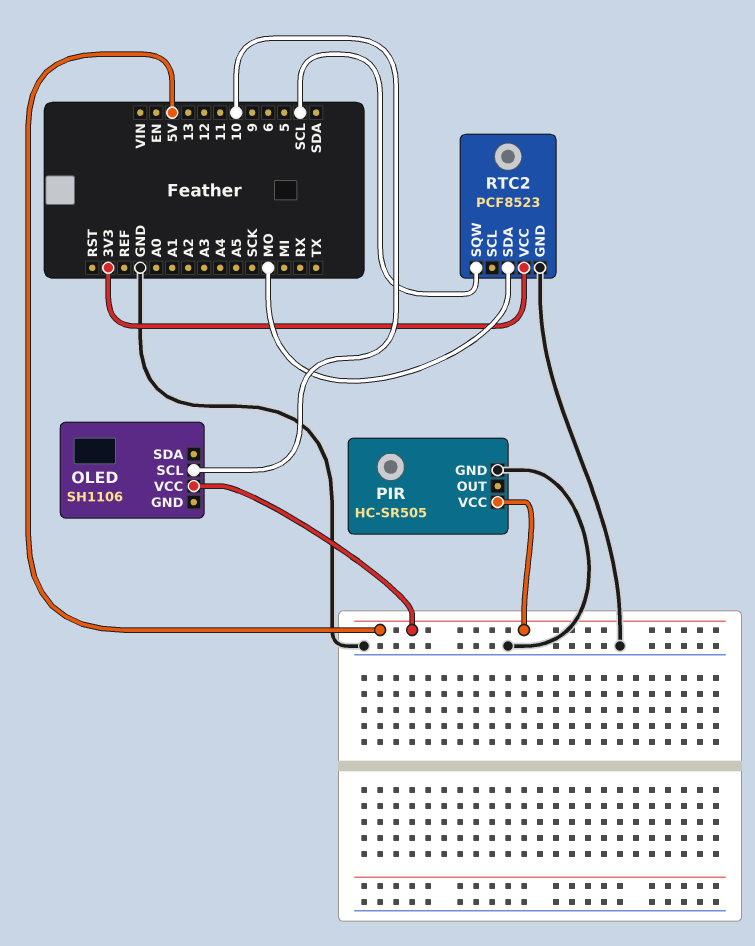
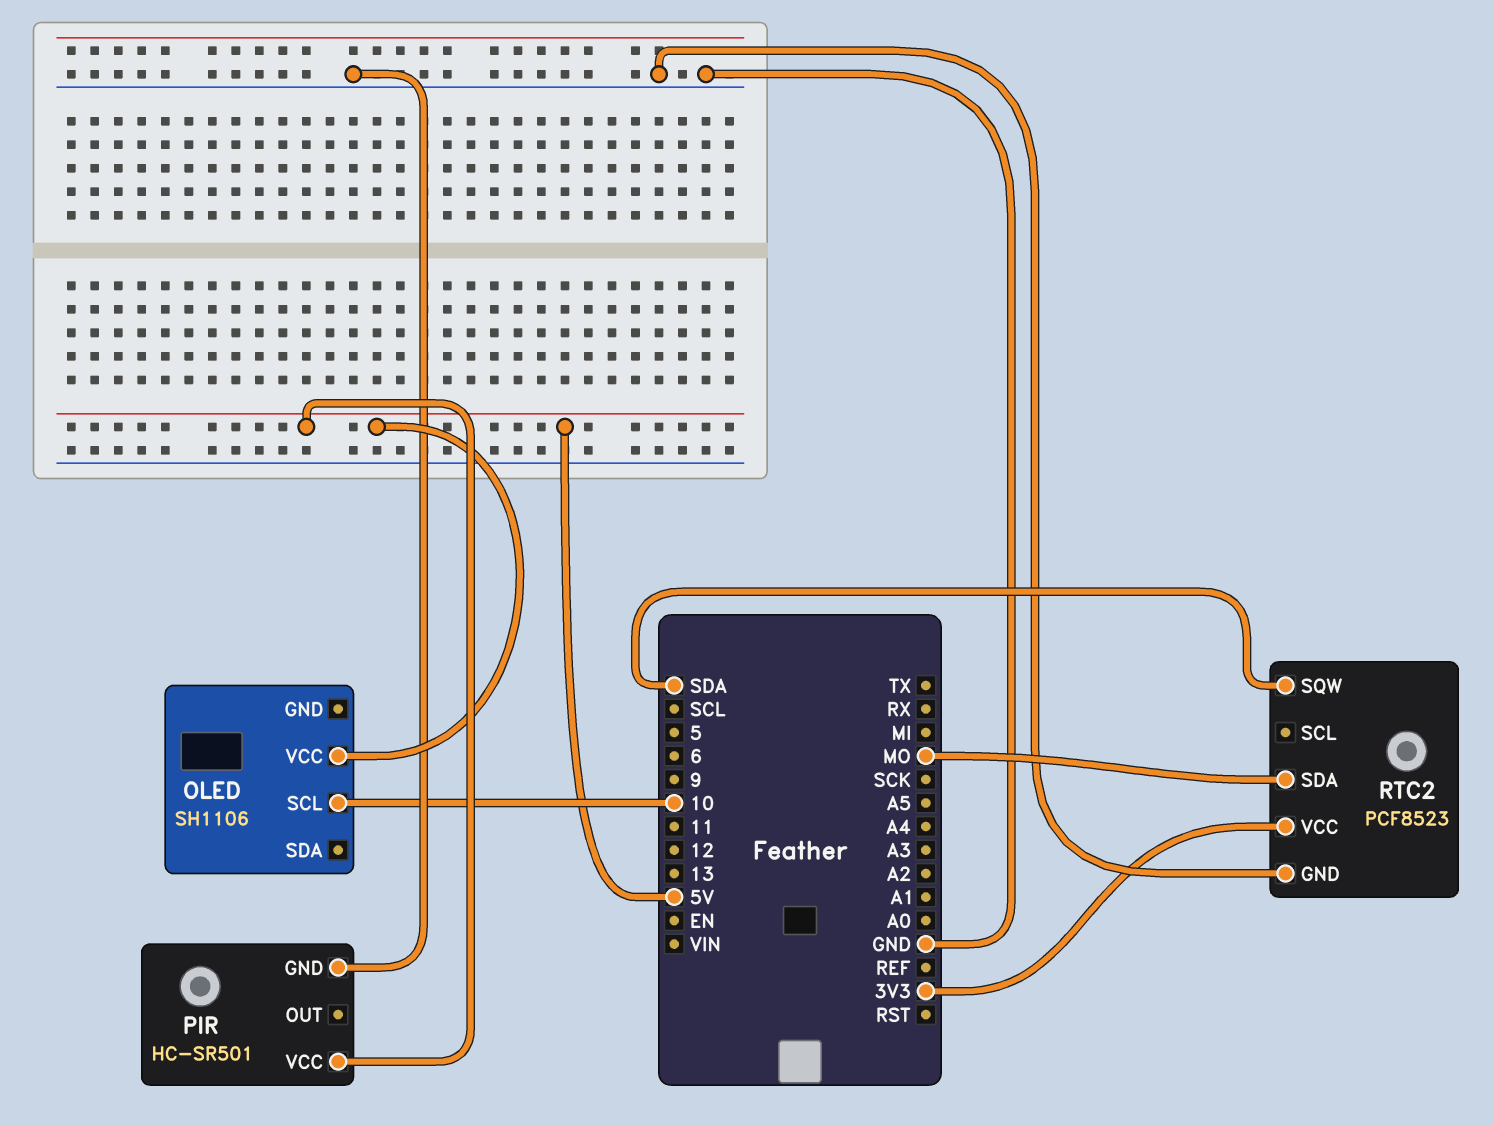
PIR: HC-SR505 -> HC-SR501
RTC2 pin SQW: SCL -> SDA

